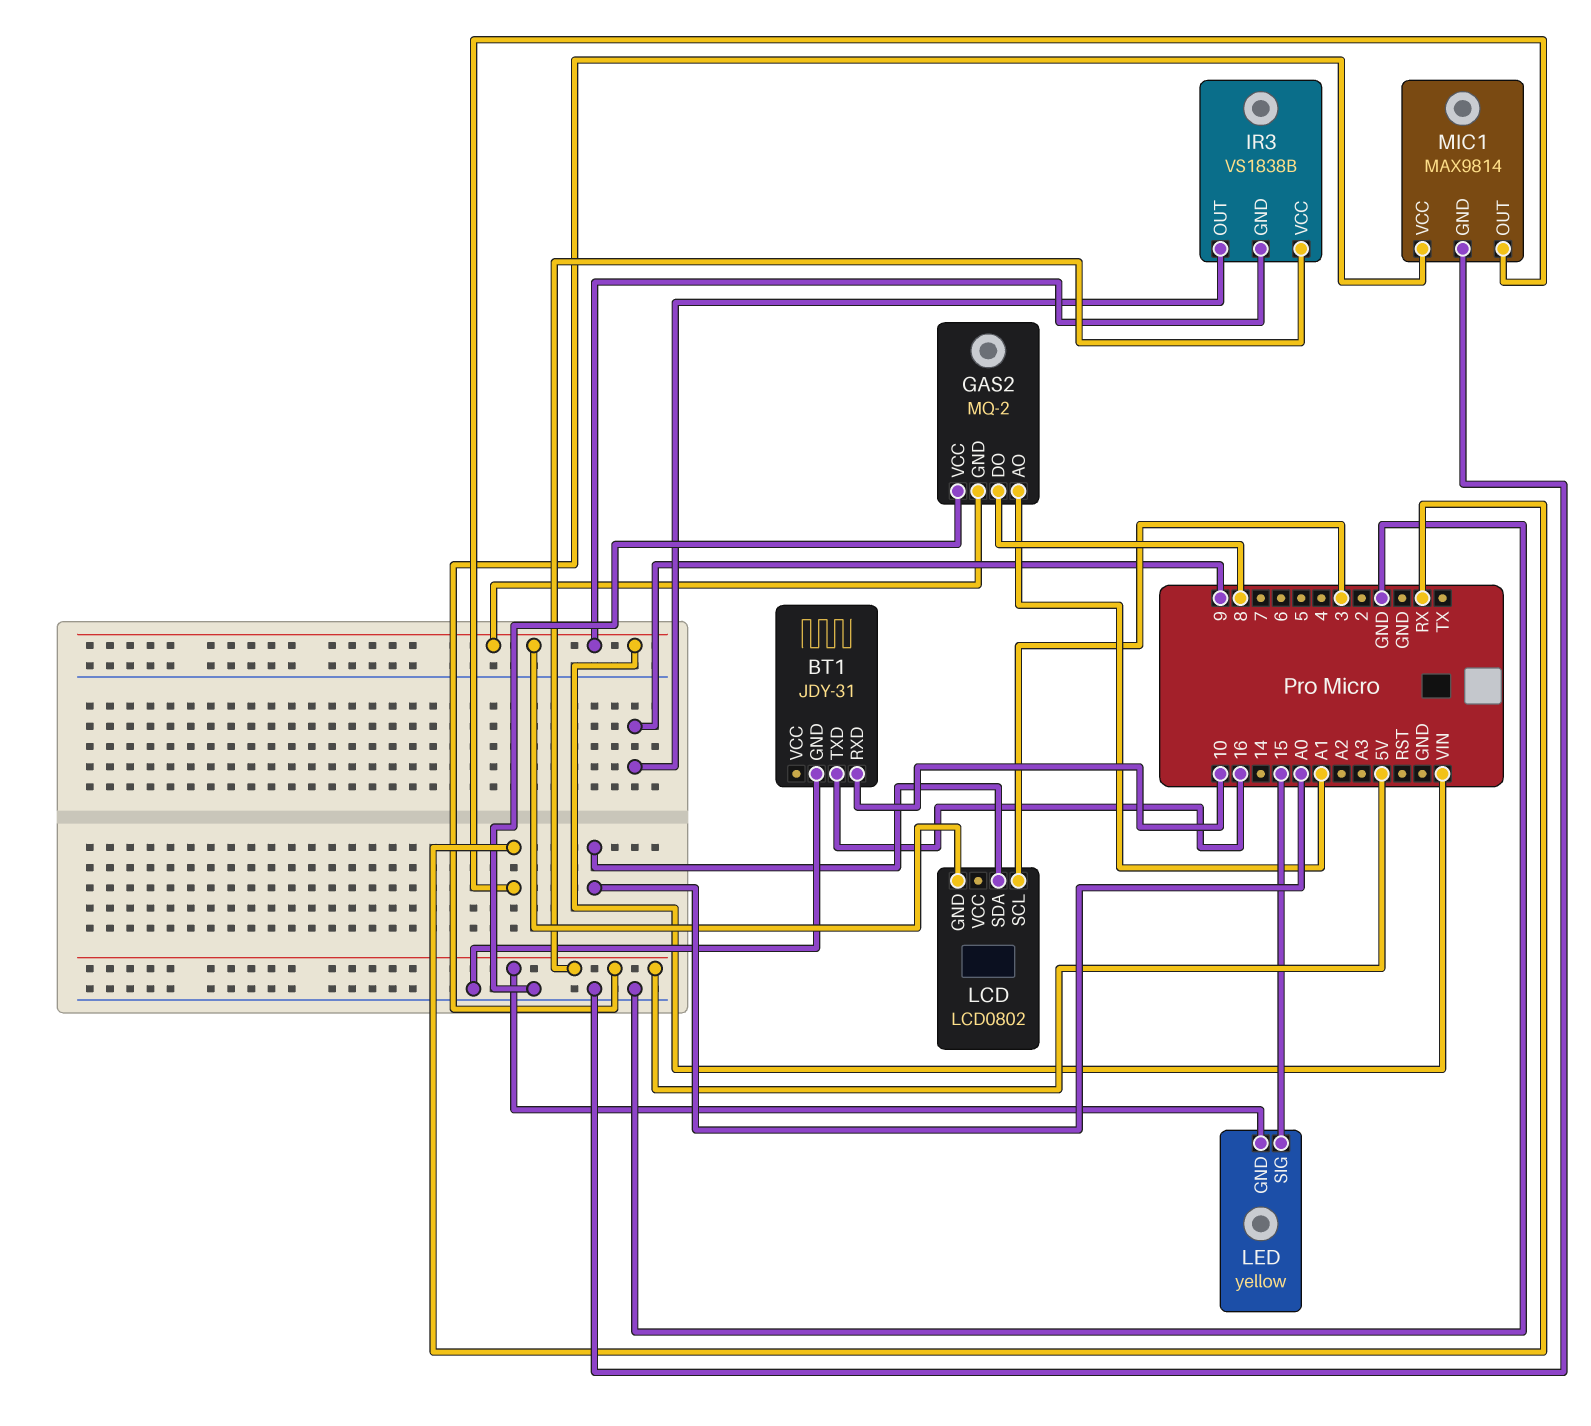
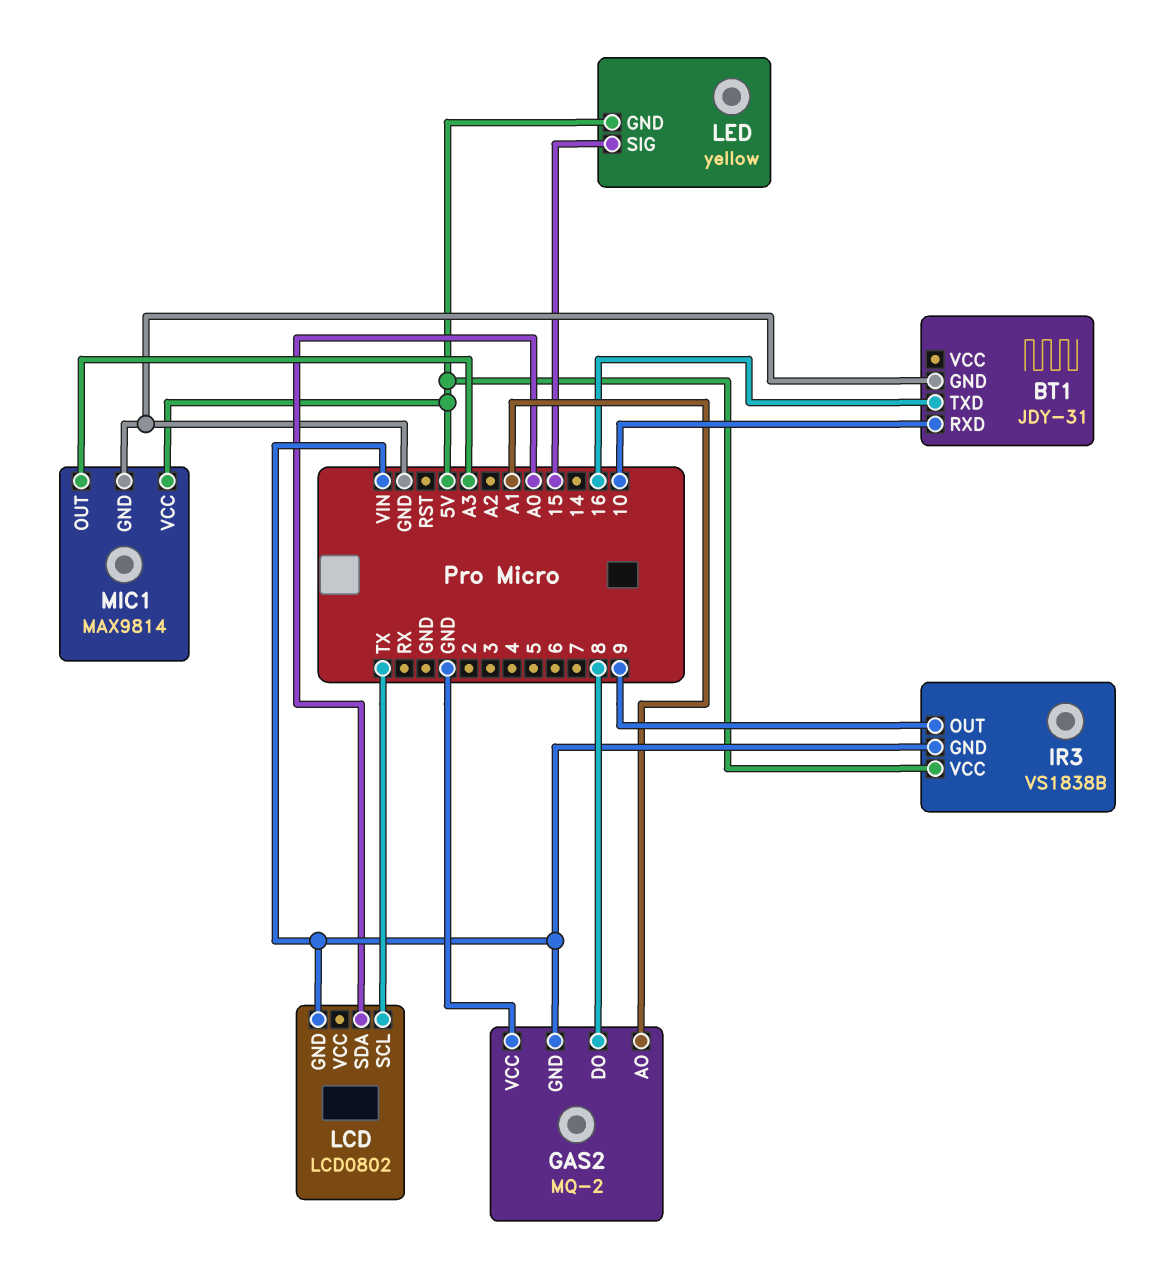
LCD pin SCL: 3 -> TX
MIC1 pin OUT: RX -> A3

